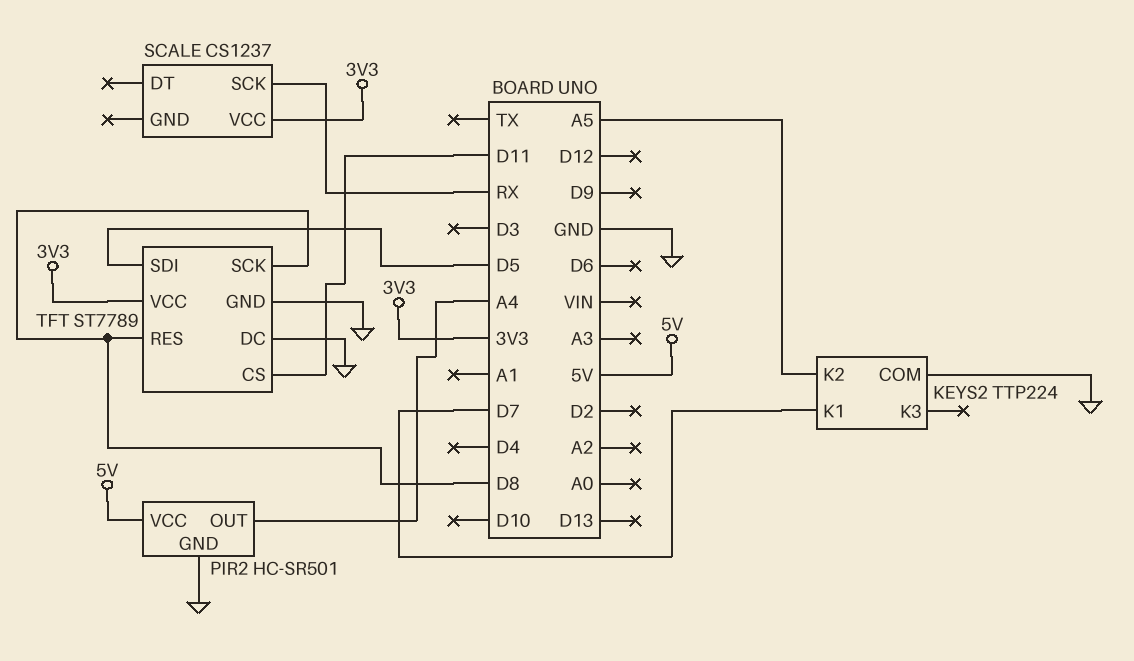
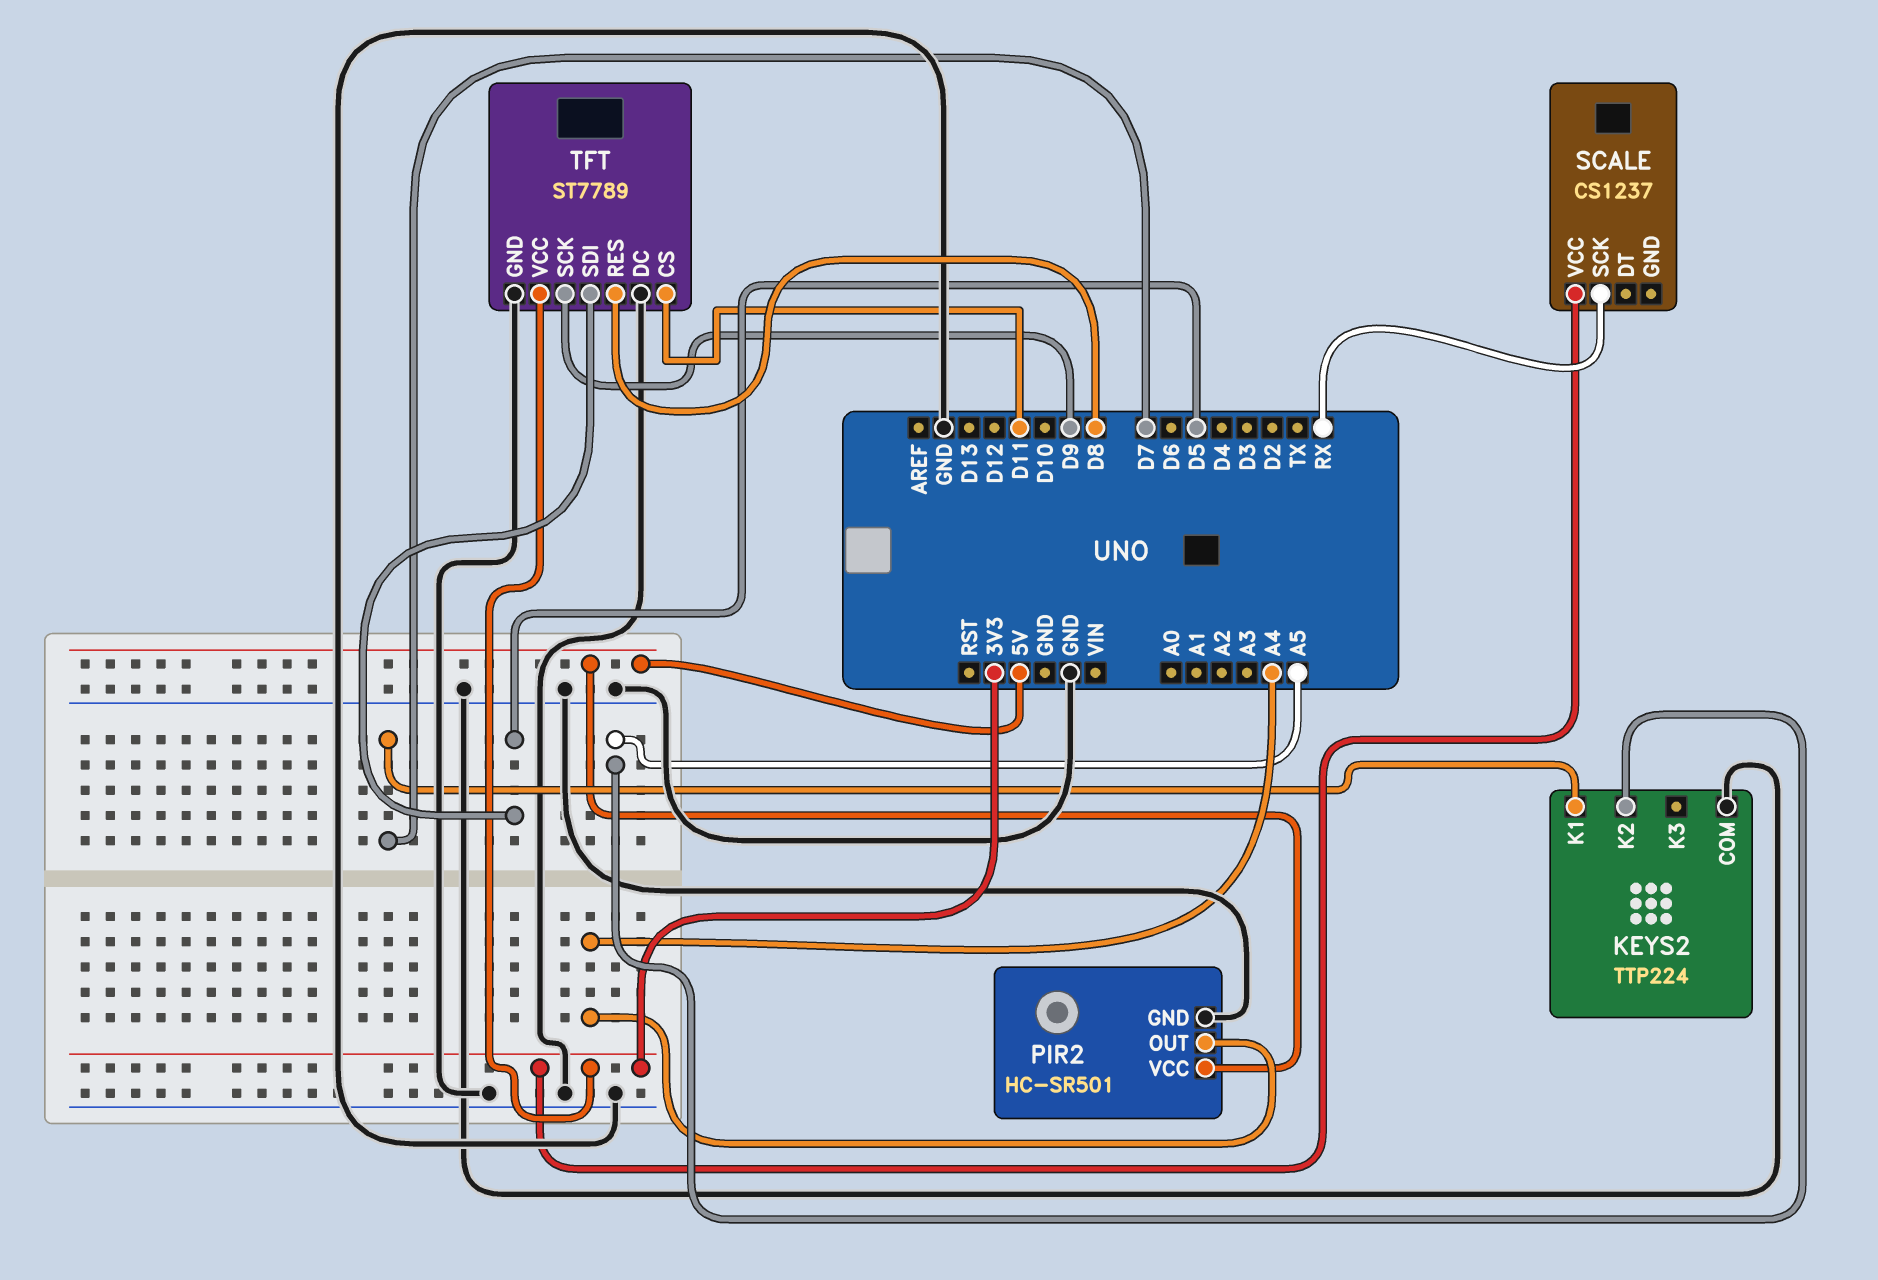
TFT pin SCK: D8 -> D9

